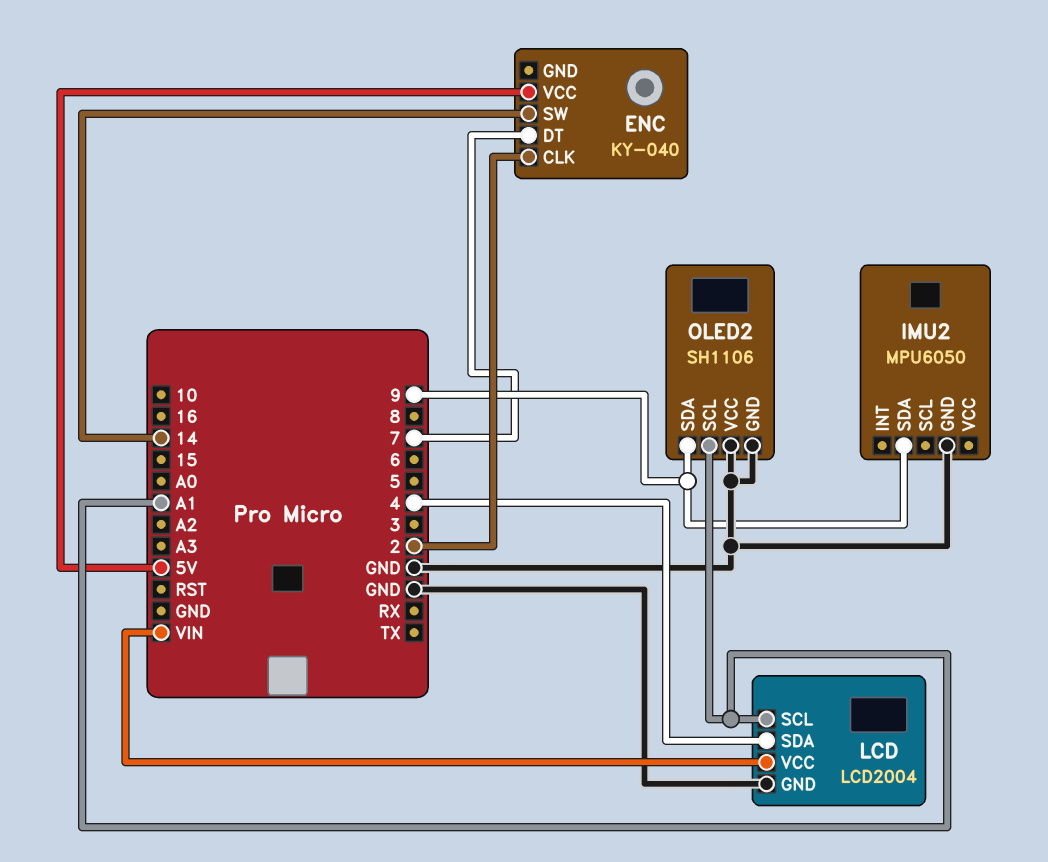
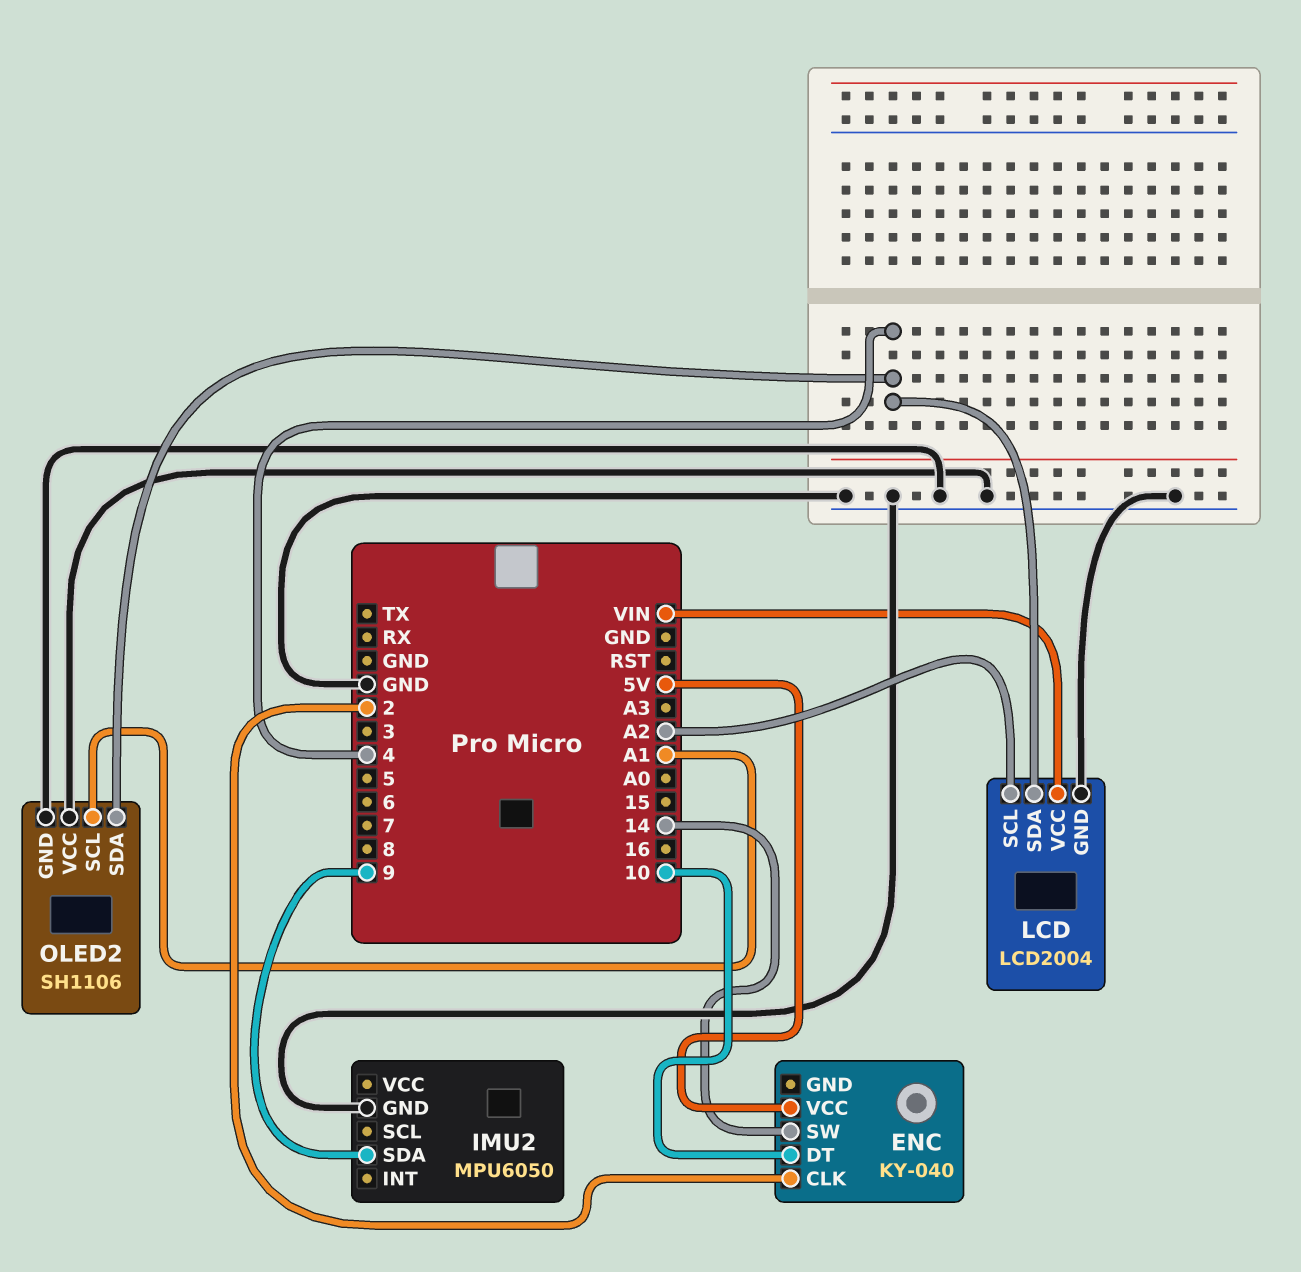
ENC pin DT: 7 -> 10
LCD pin SCL: A1 -> A2
OLED2 pin SDA: 9 -> 4

